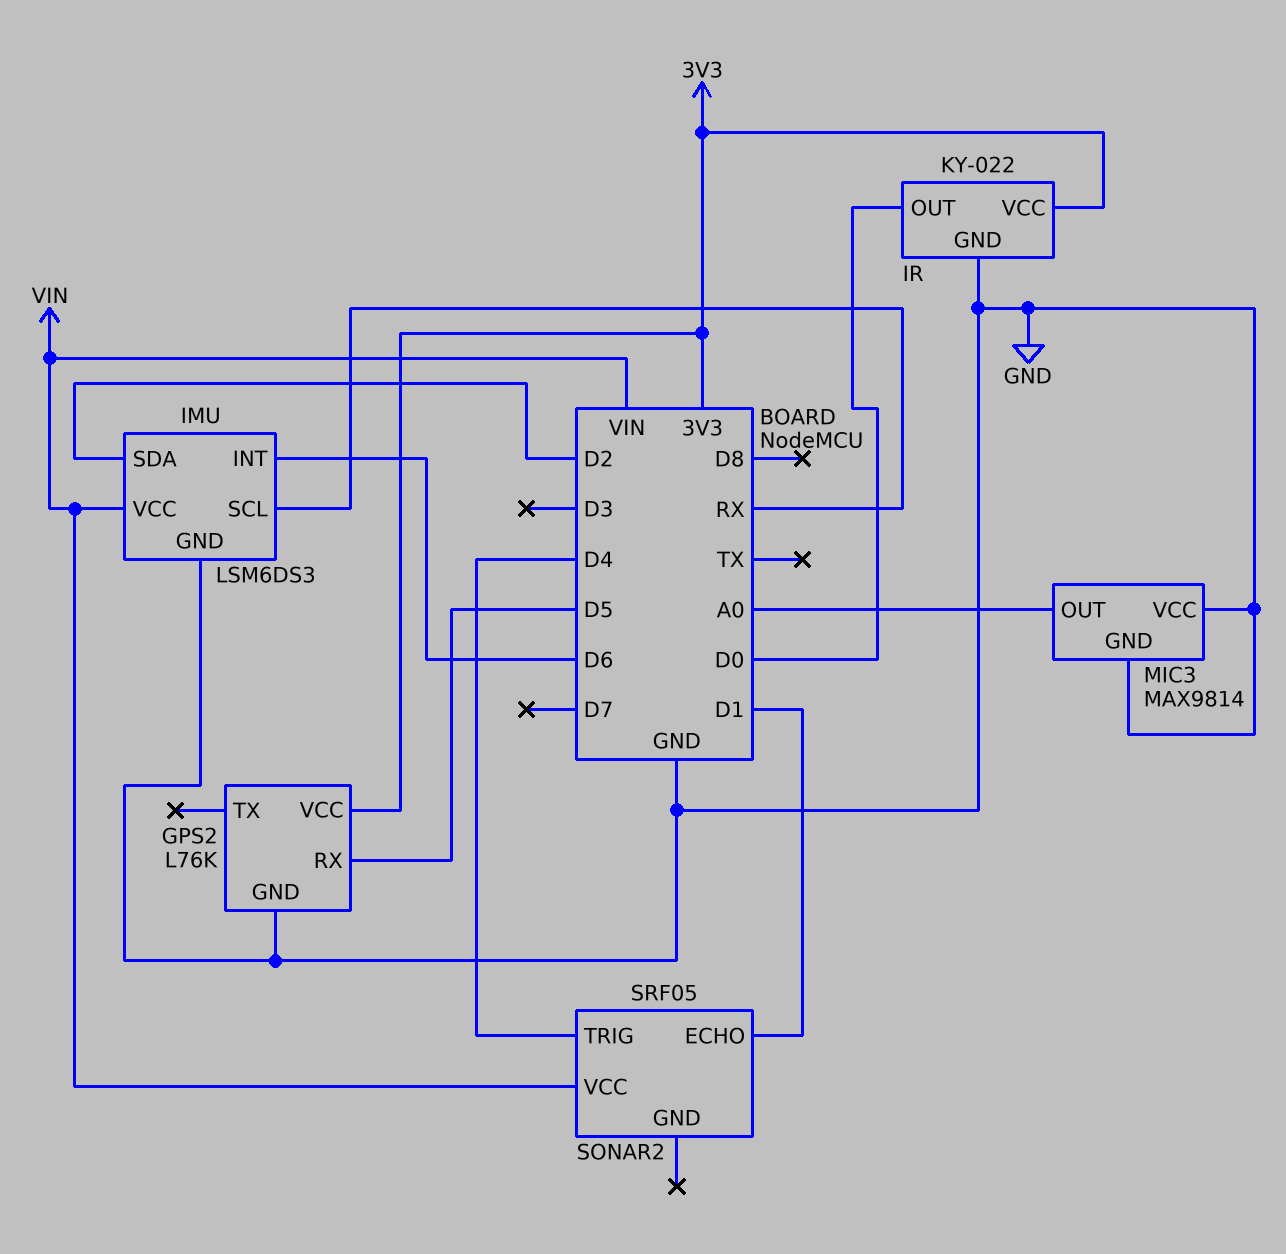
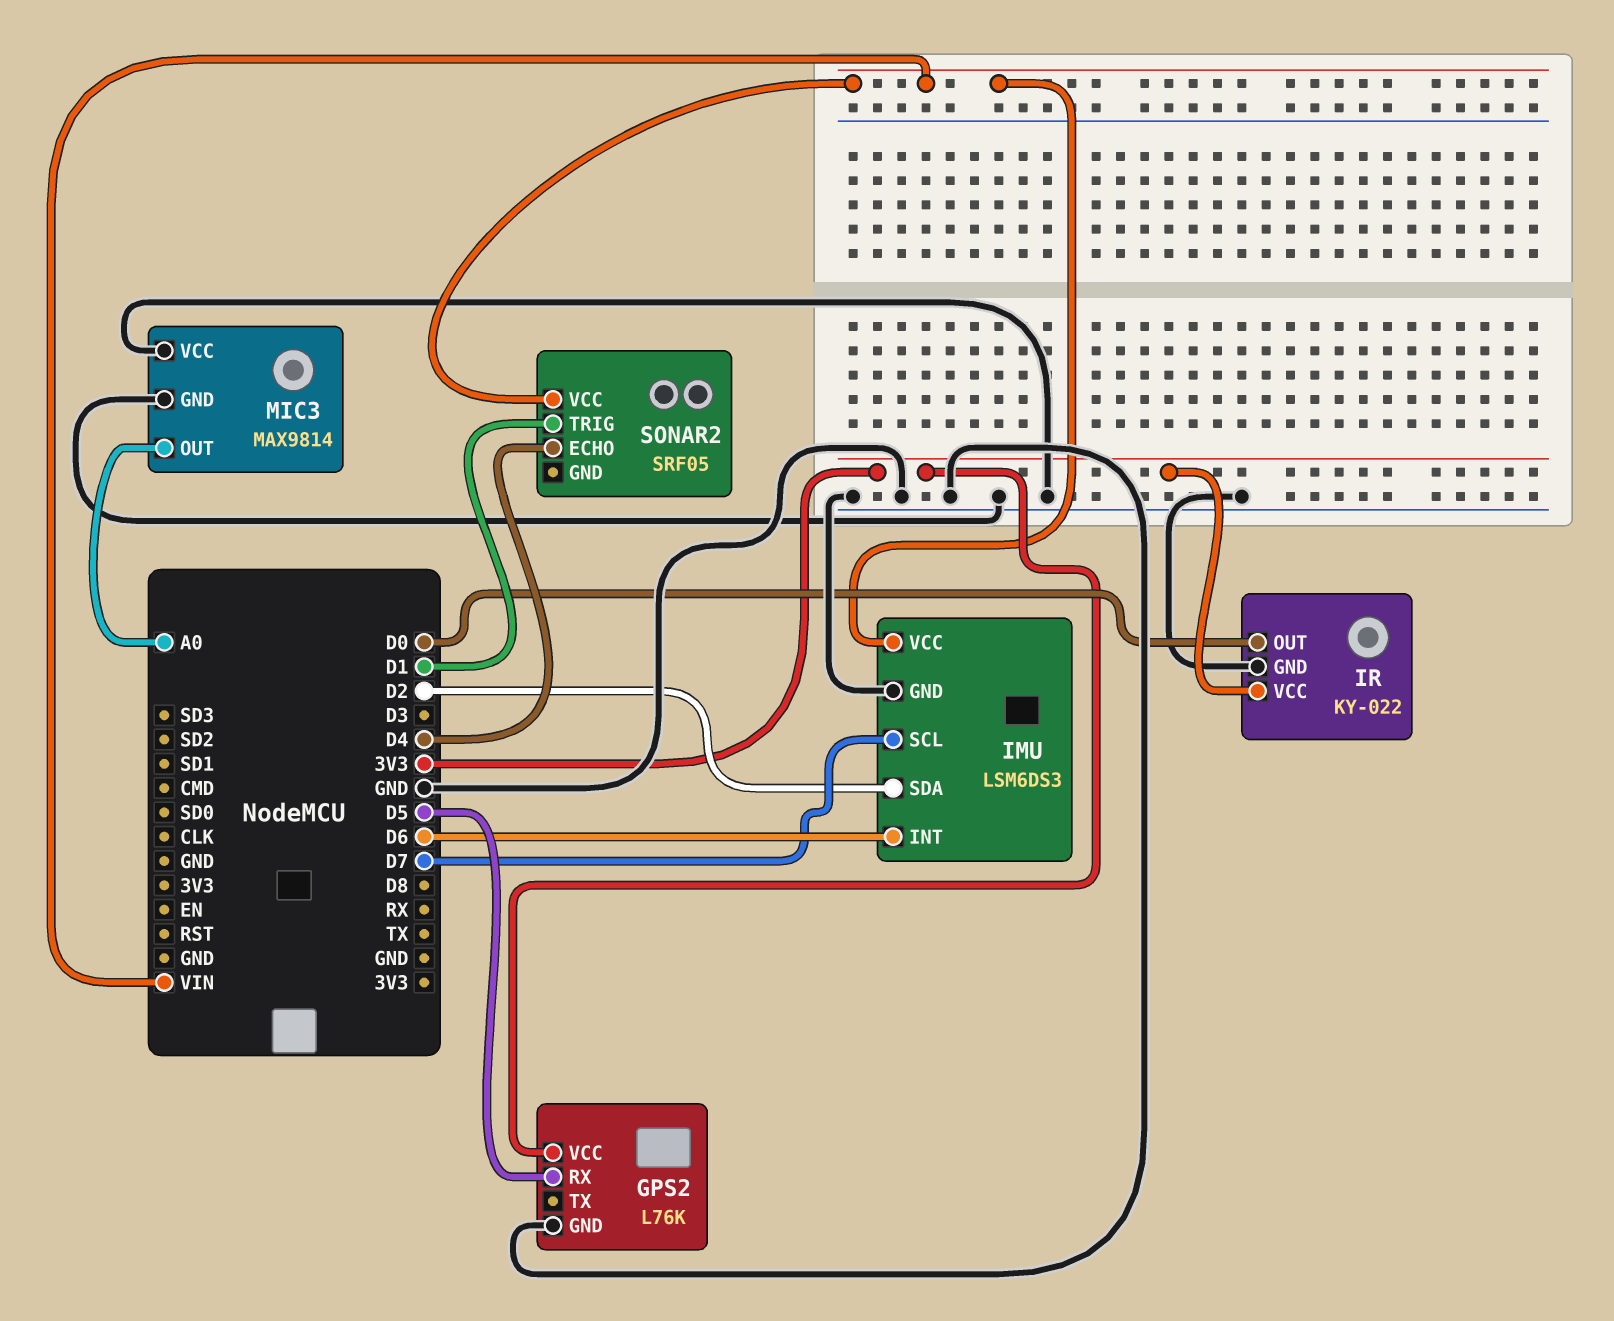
IMU pin SCL: RX -> D7
SONAR2 pin ECHO: D1 -> D4
SONAR2 pin TRIG: D4 -> D1

